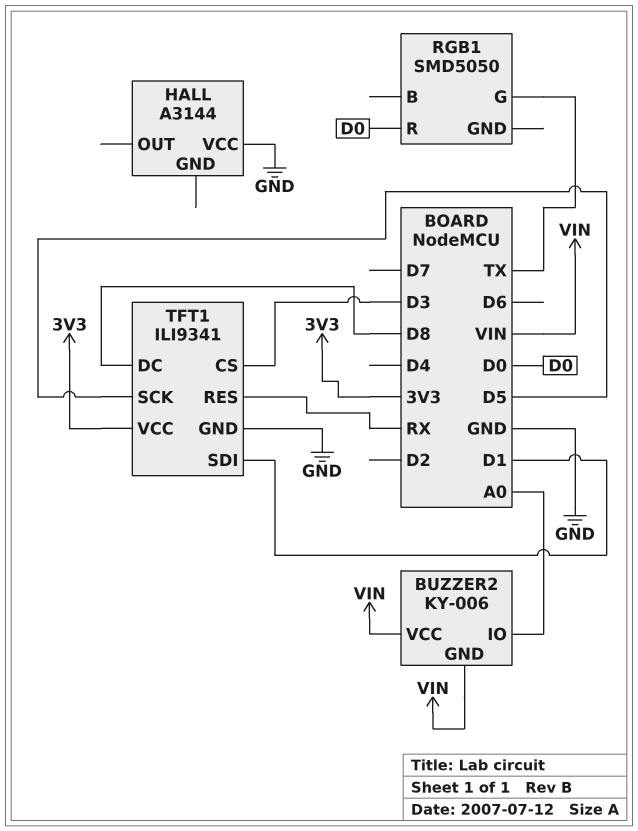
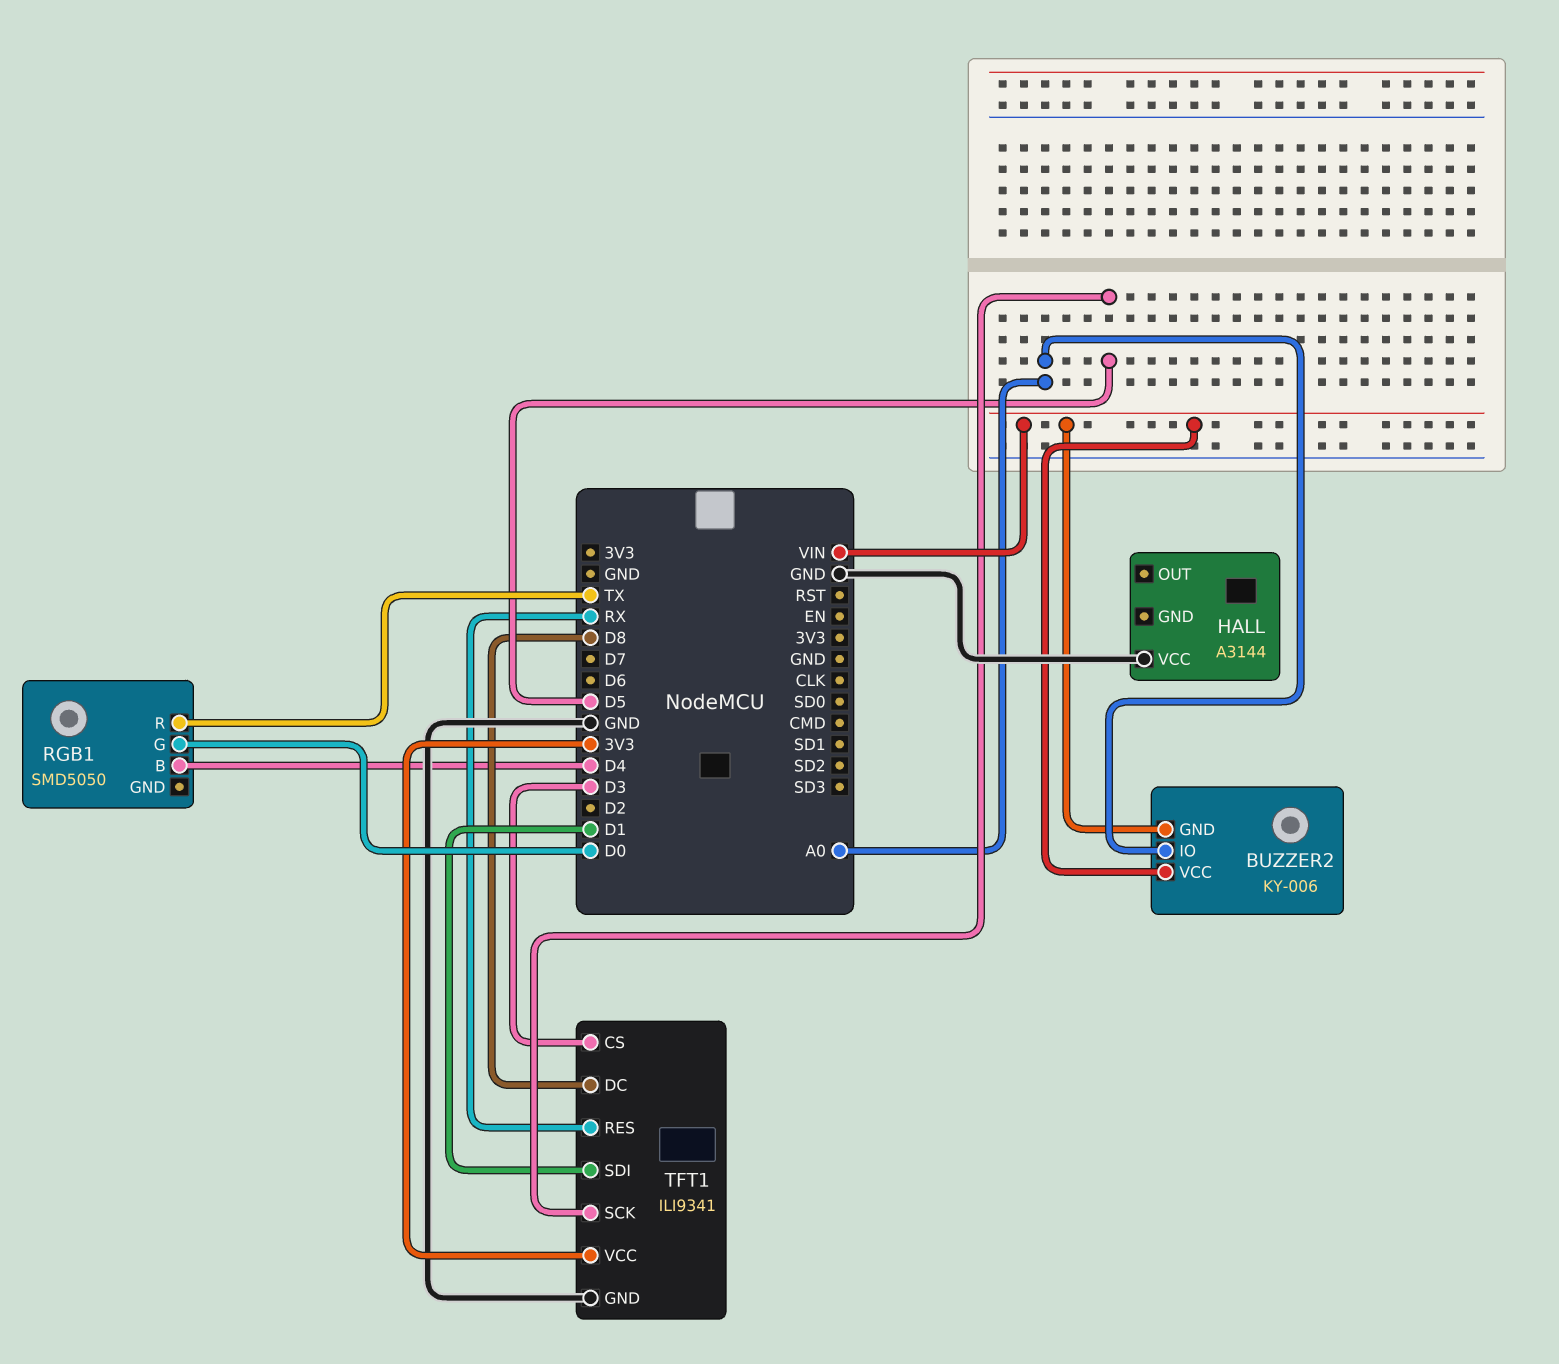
RGB1 pin B: none -> D4
RGB1 pin G: TX -> D0
RGB1 pin R: D0 -> TX

